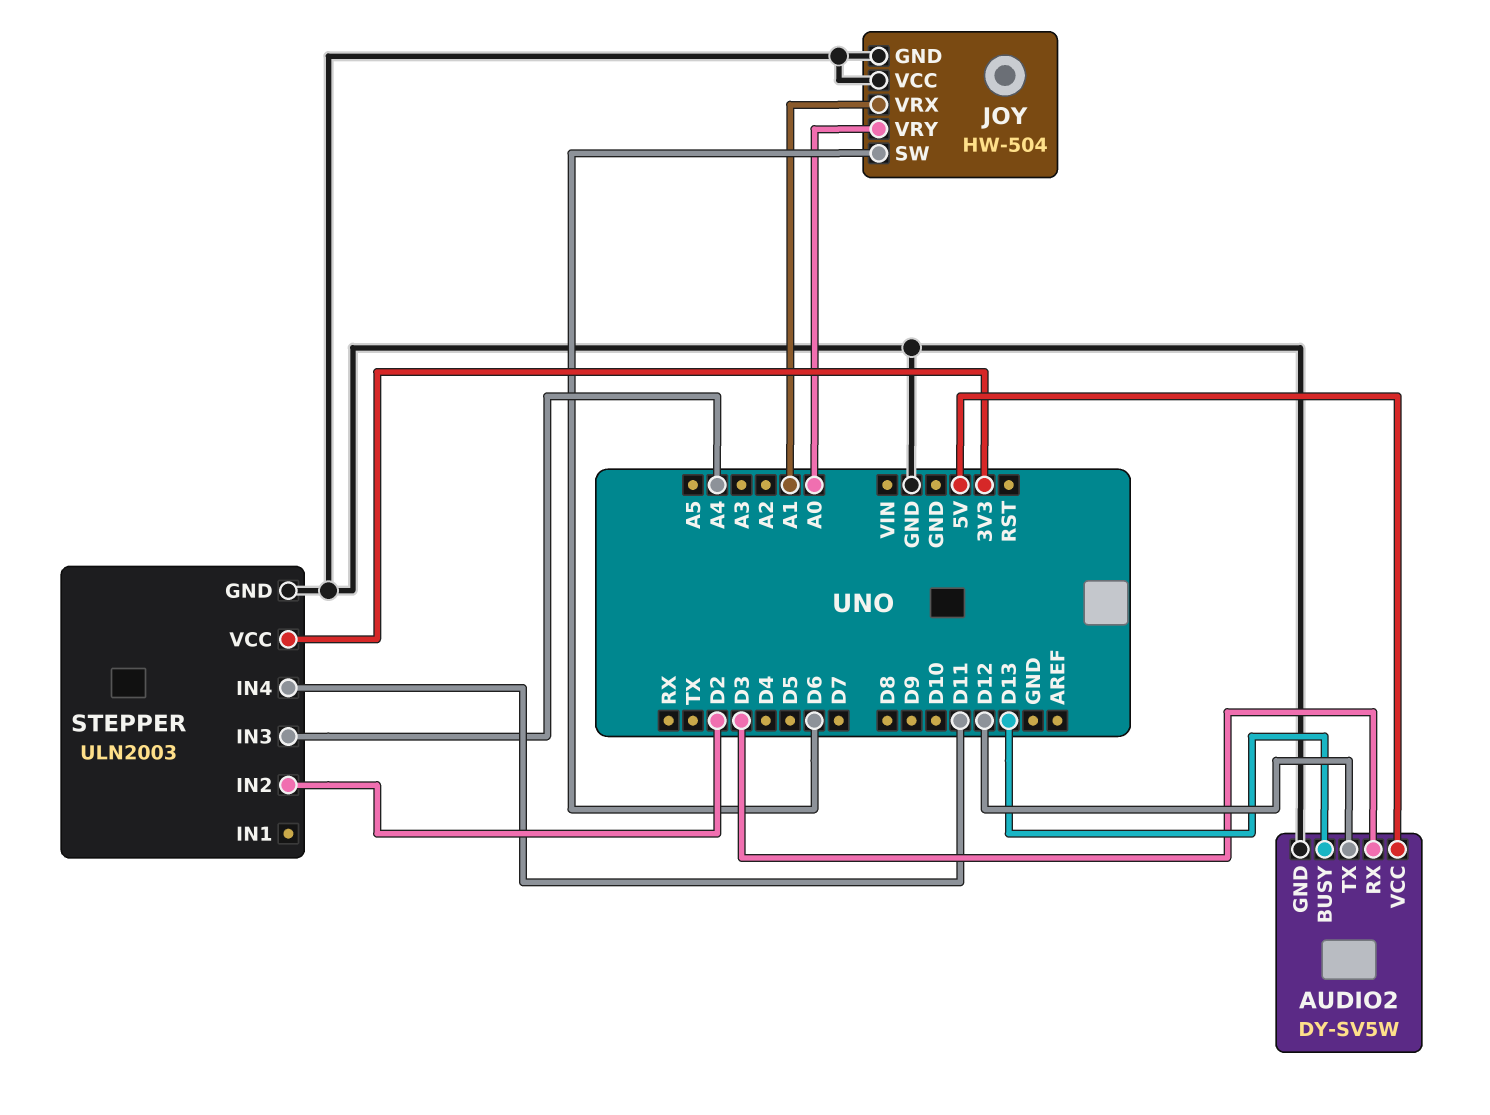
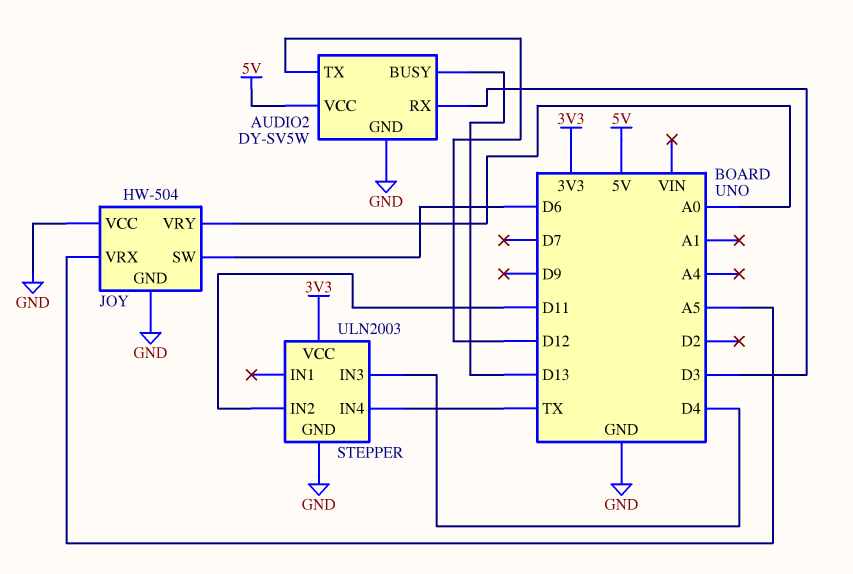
JOY pin VRX: A1 -> A5
STEPPER pin IN2: D2 -> D11
STEPPER pin IN3: A4 -> D4
STEPPER pin IN4: D11 -> TX

